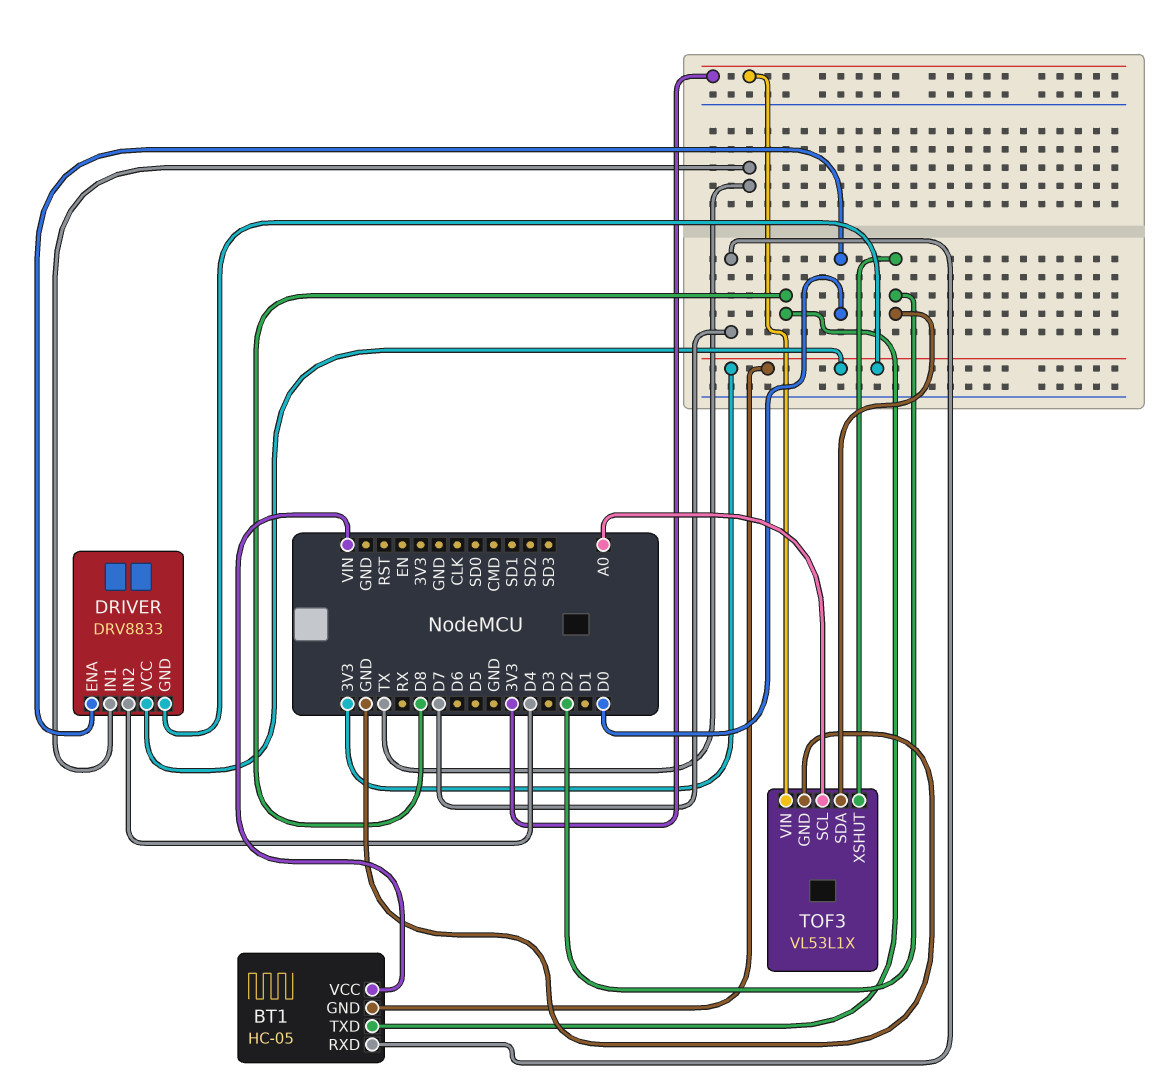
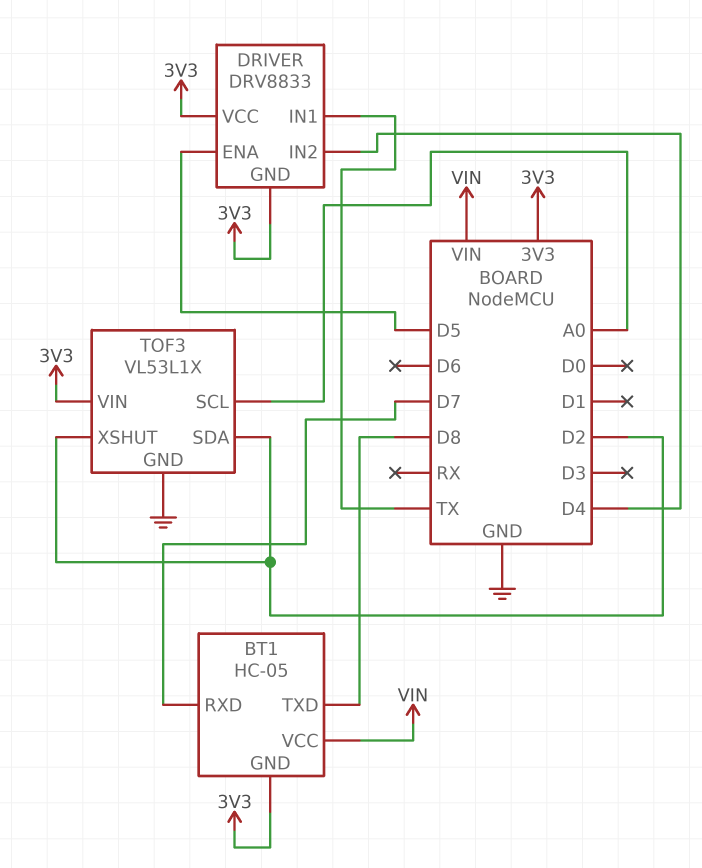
DRIVER pin ENA: D0 -> D5

